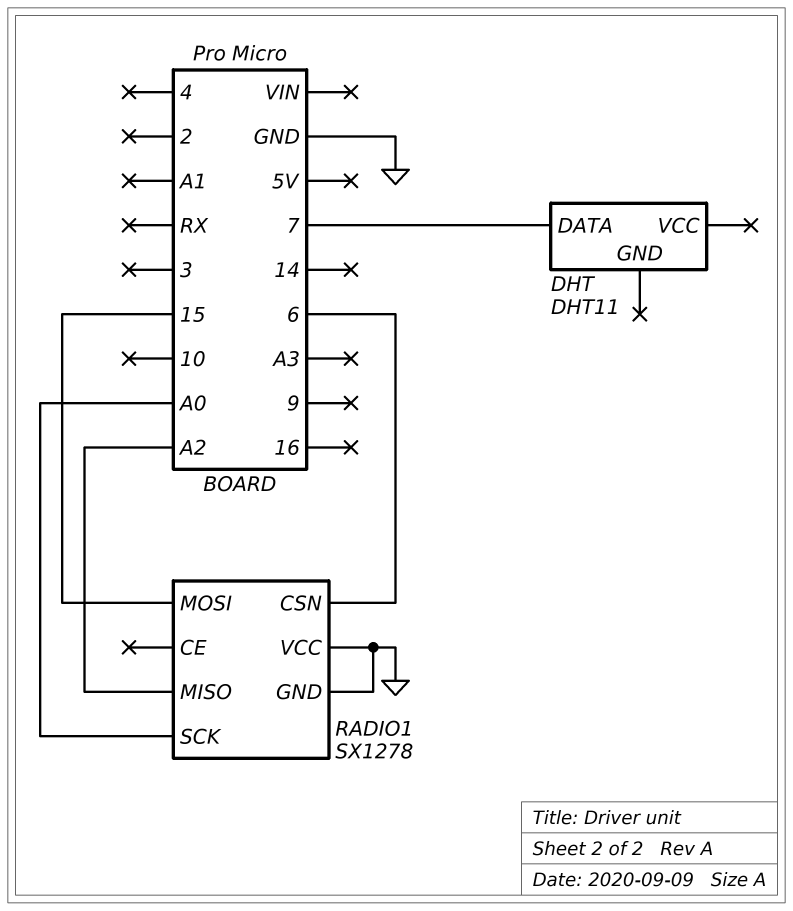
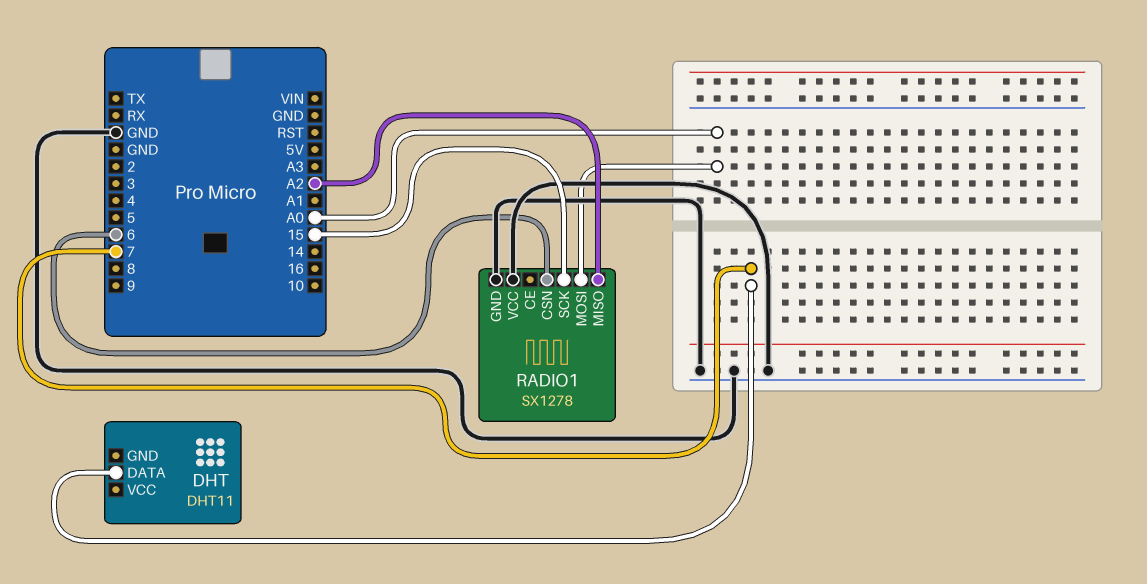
RADIO1 pin MOSI: 15 -> A0
RADIO1 pin SCK: A0 -> 15

